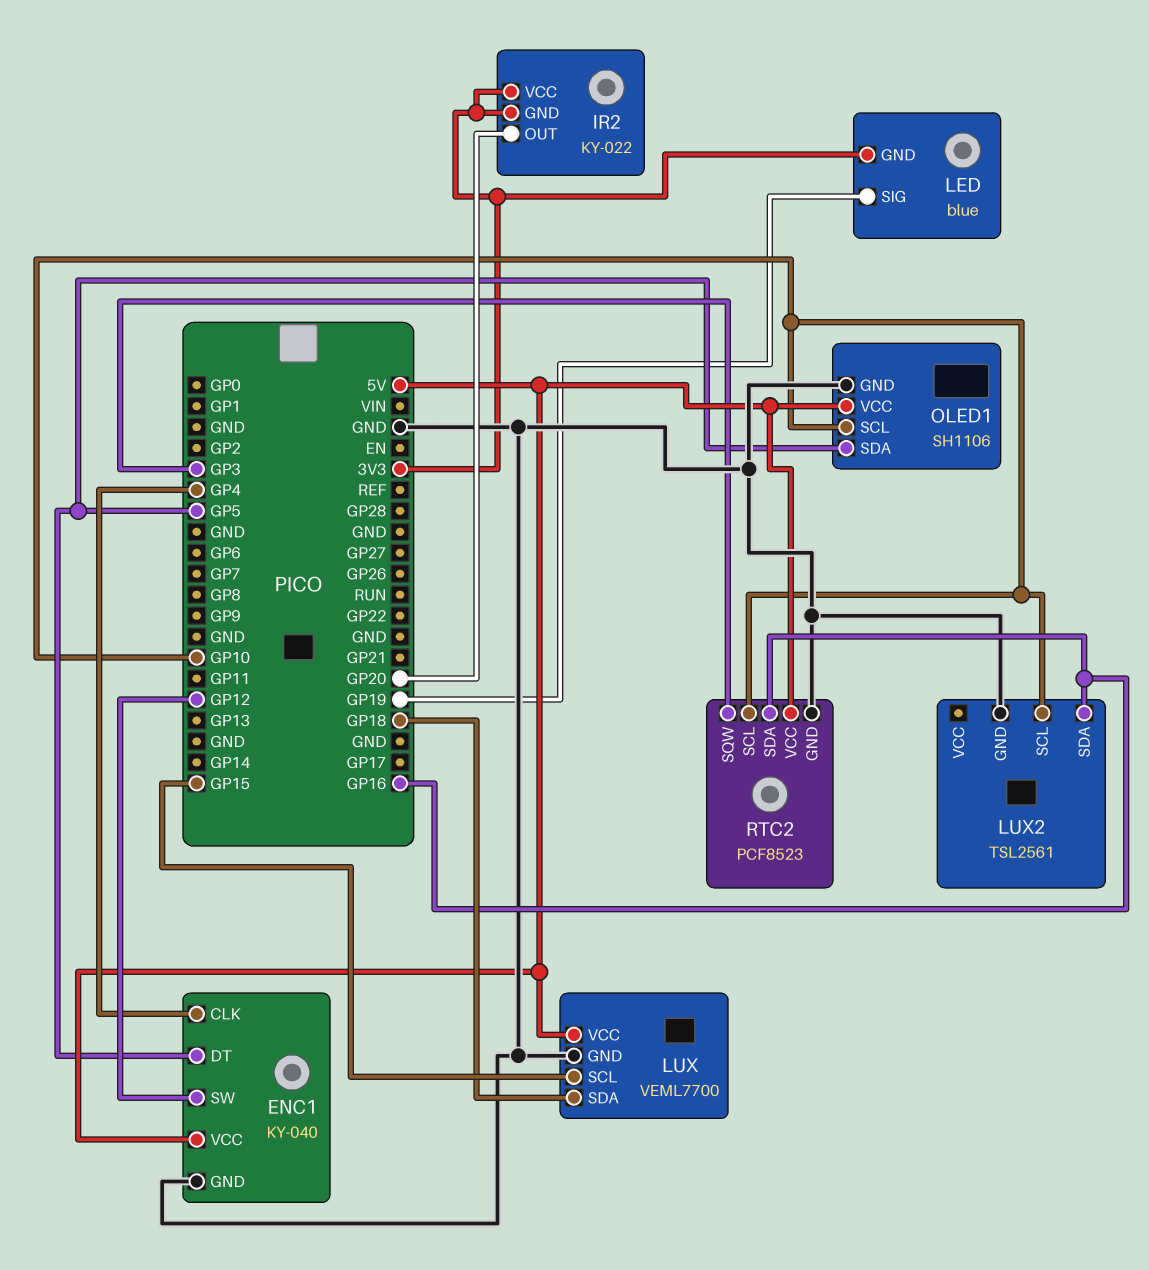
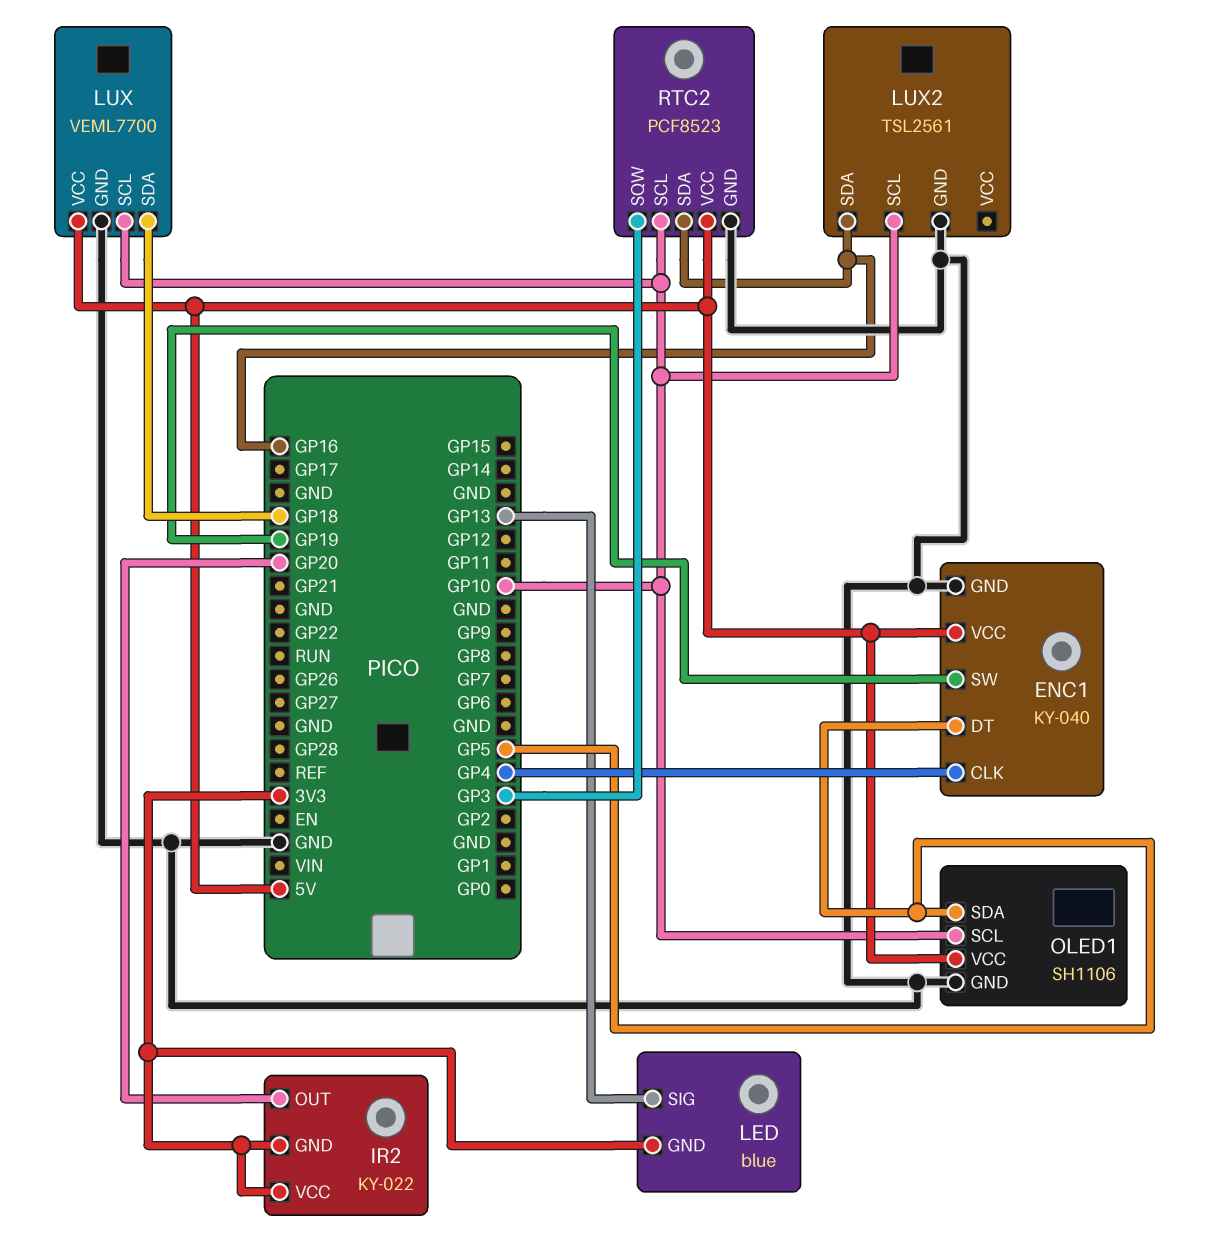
ENC1 pin SW: GP12 -> GP19
LED pin SIG: GP19 -> GP13
LUX pin SCL: GP15 -> GP10

